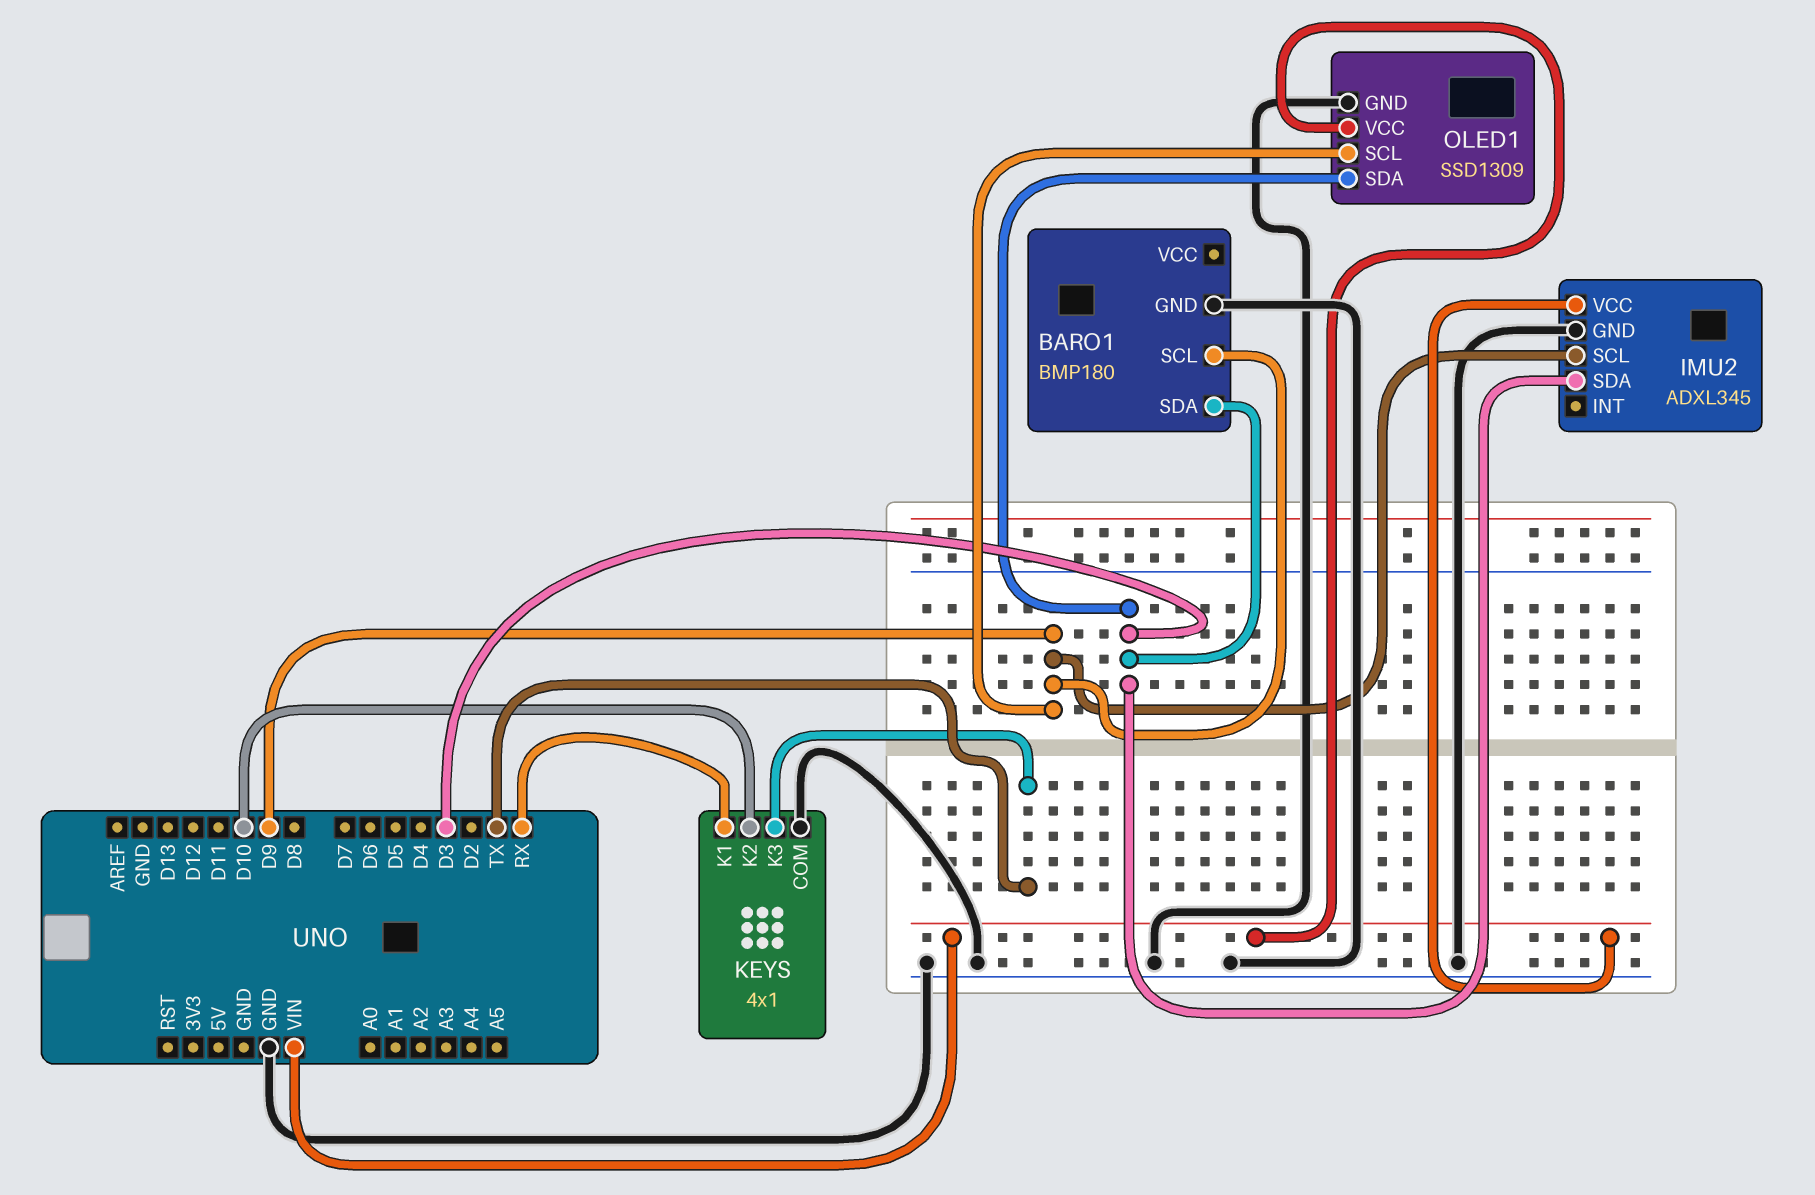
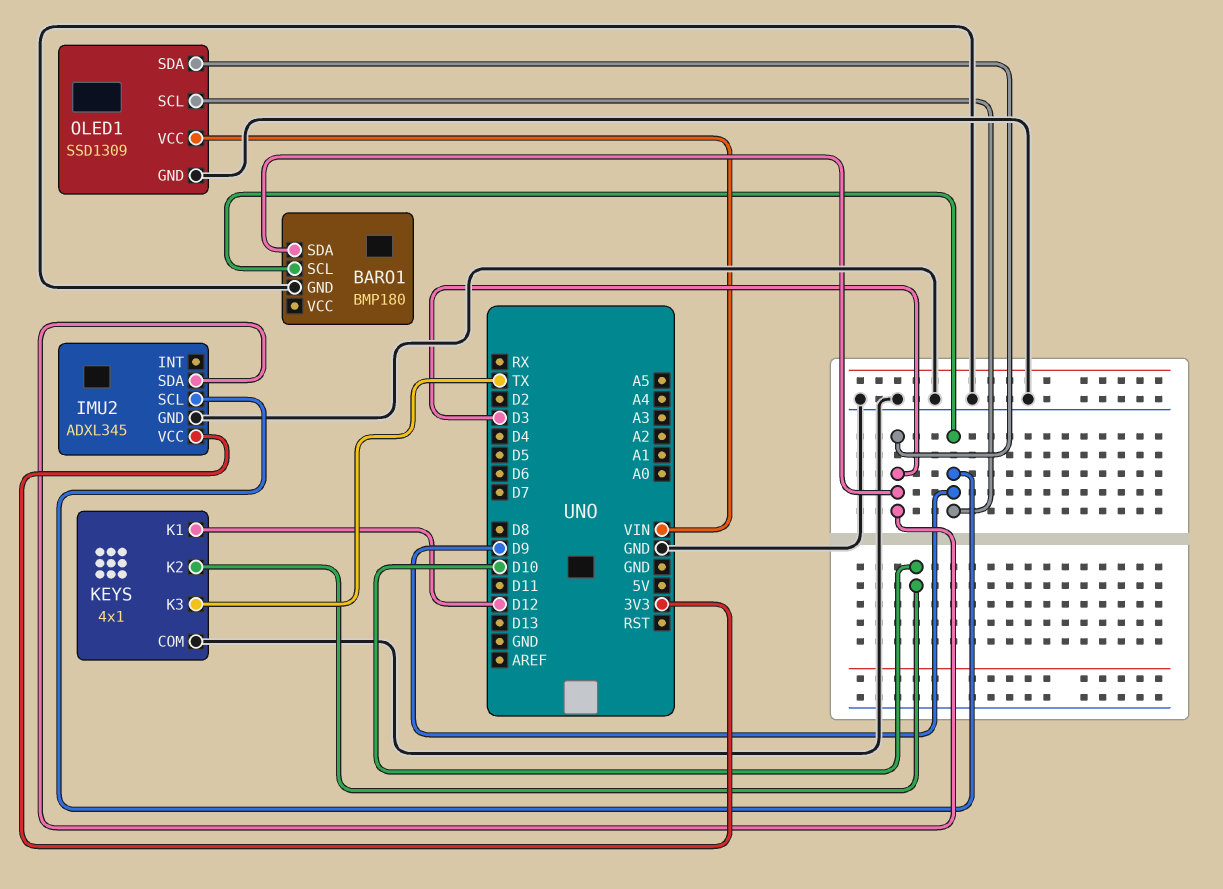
IMU2 pin VCC: VIN -> 3V3
KEYS pin K1: RX -> D12

